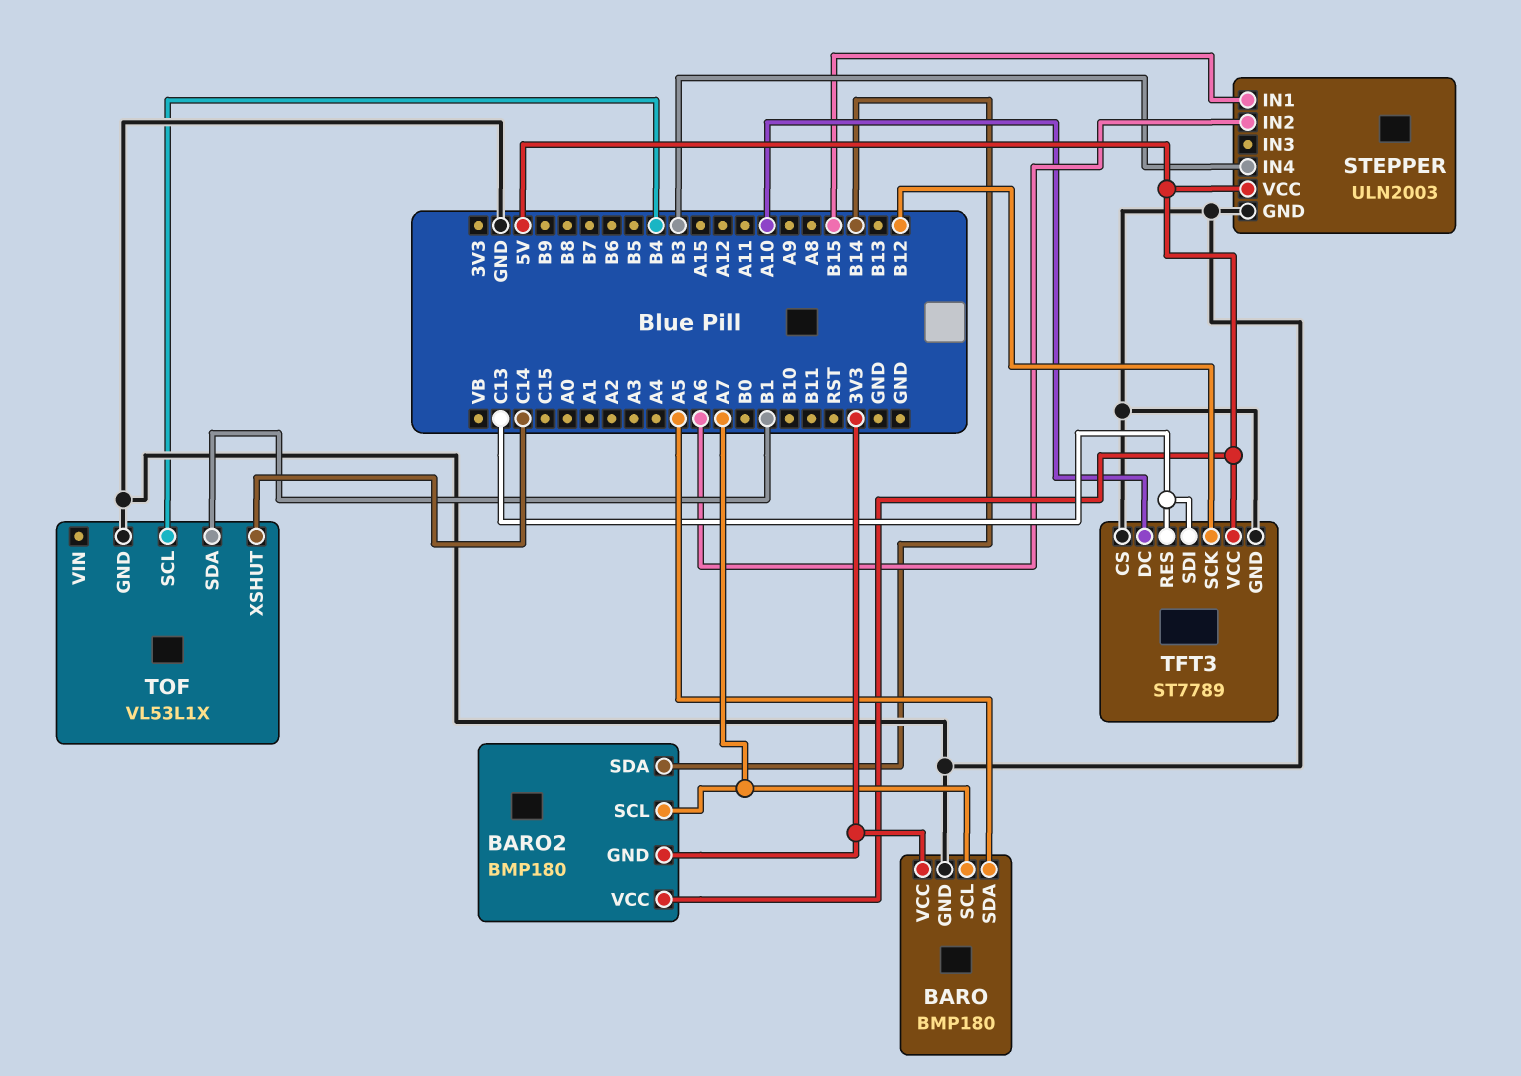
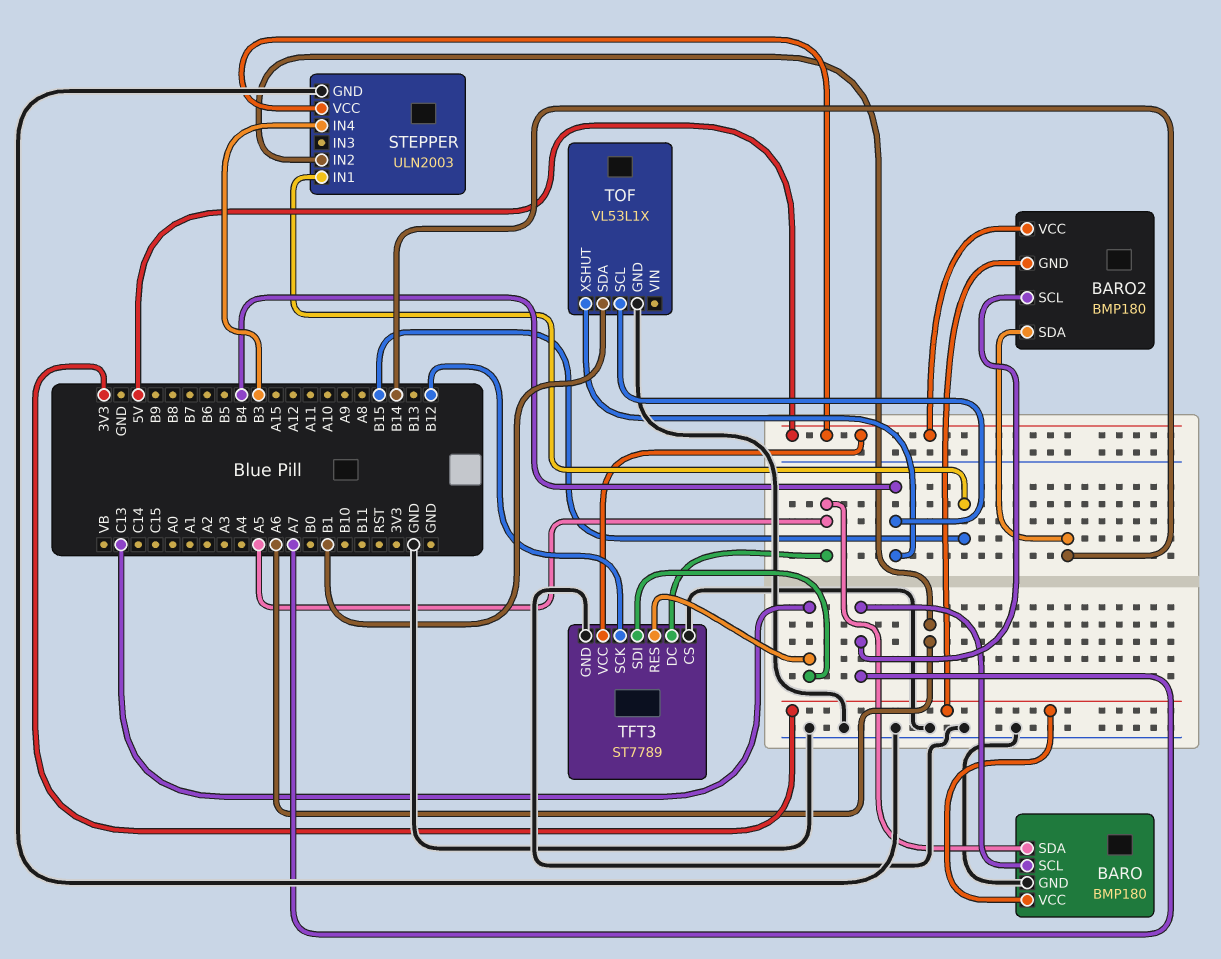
TFT3 pin DC: A10 -> A5
TOF pin XSHUT: C14 -> B4

